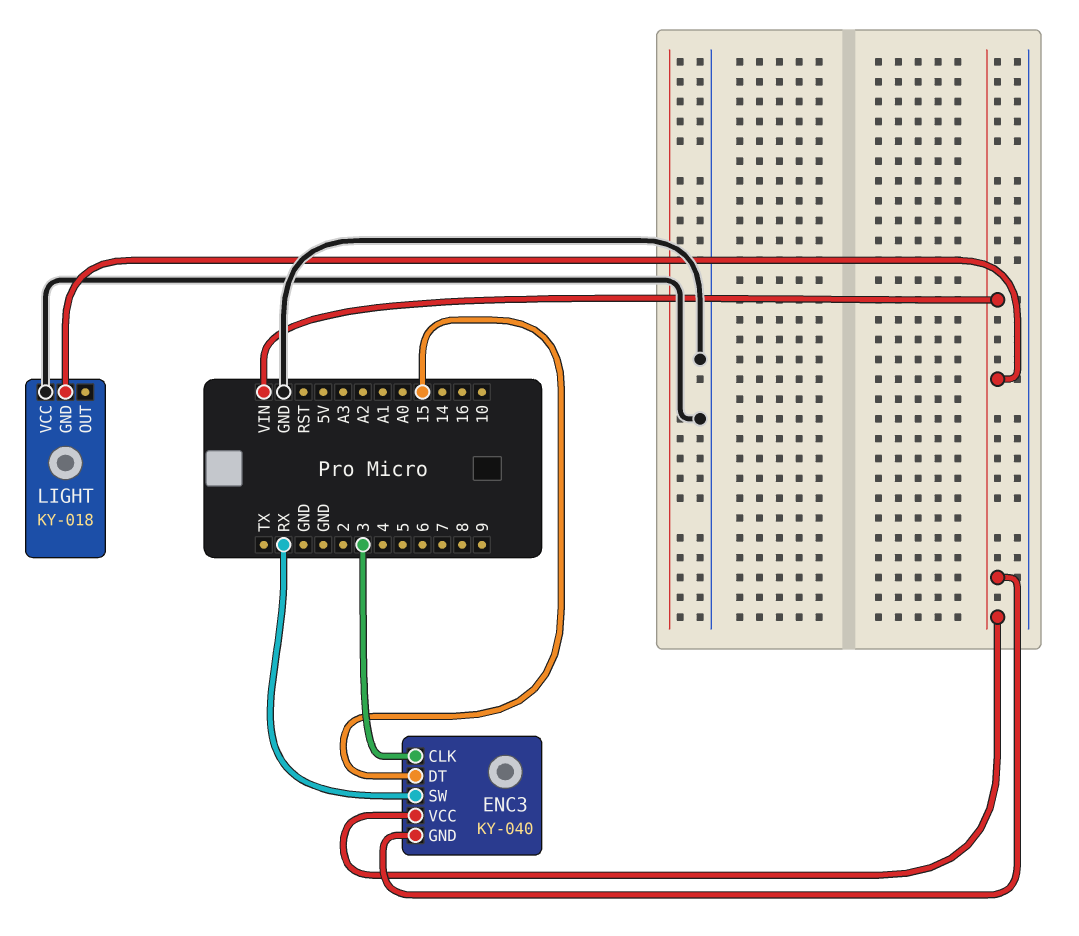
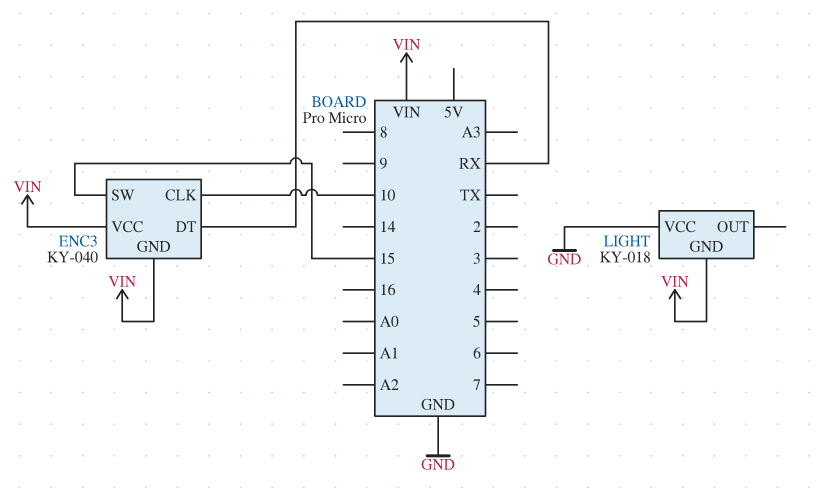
ENC3 pin CLK: 3 -> 10
ENC3 pin DT: 15 -> RX
ENC3 pin SW: RX -> 15

